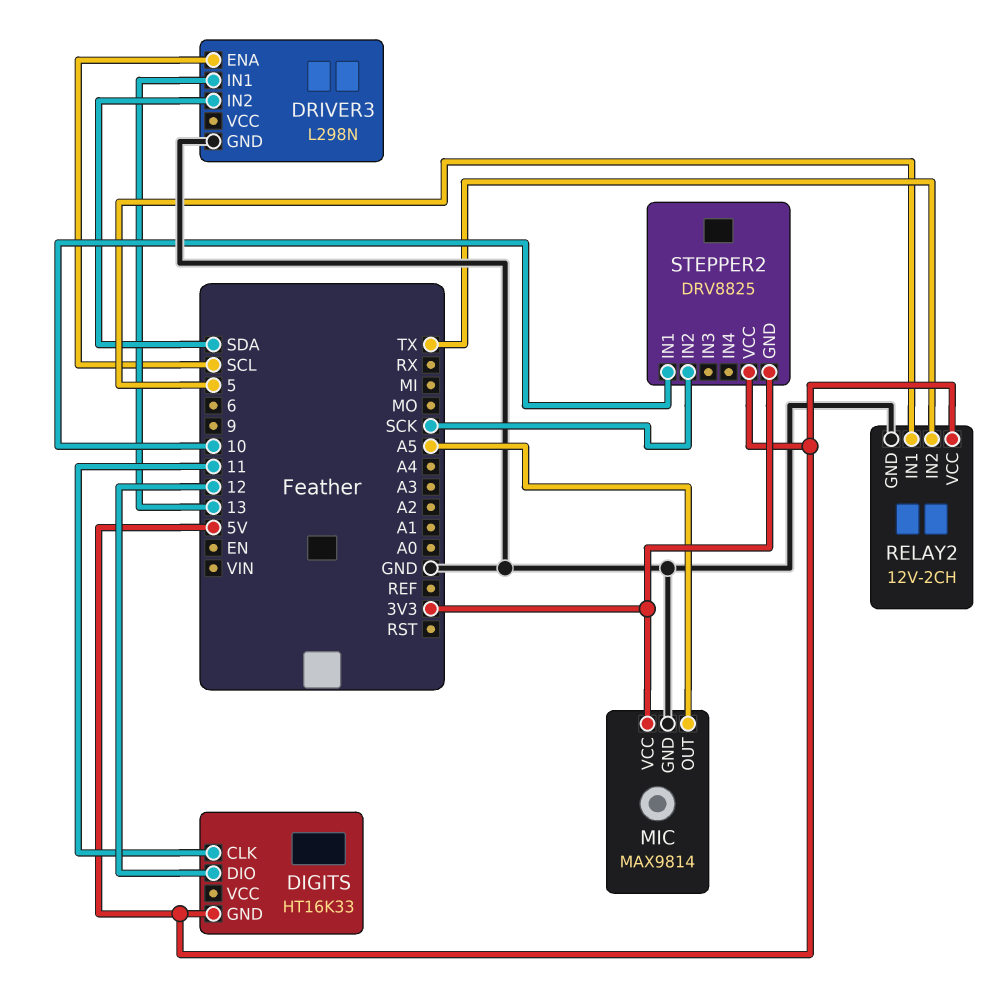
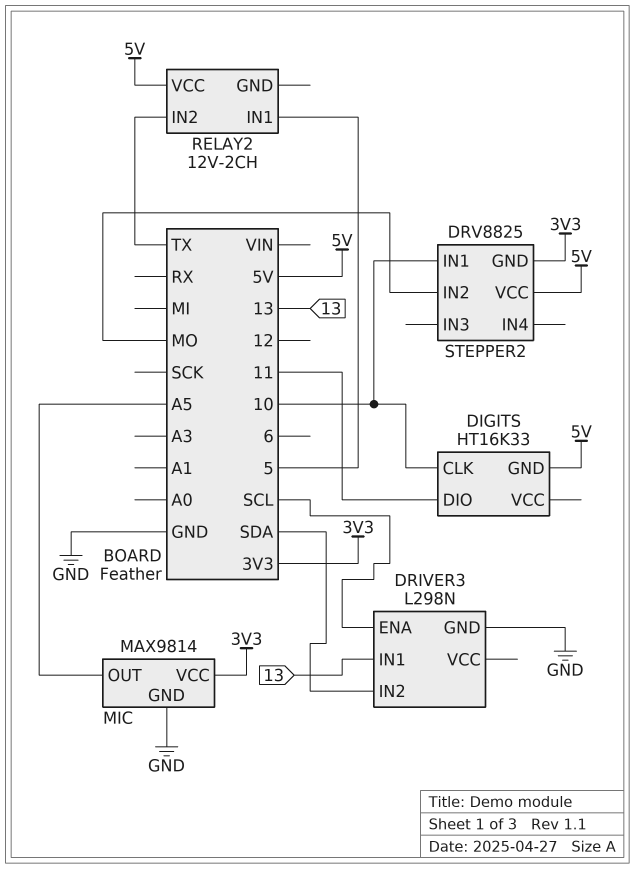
DIGITS pin CLK: 11 -> 10
DIGITS pin DIO: 12 -> 11
RELAY2 pin GND: GND -> none
STEPPER2 pin IN2: SCK -> MO

